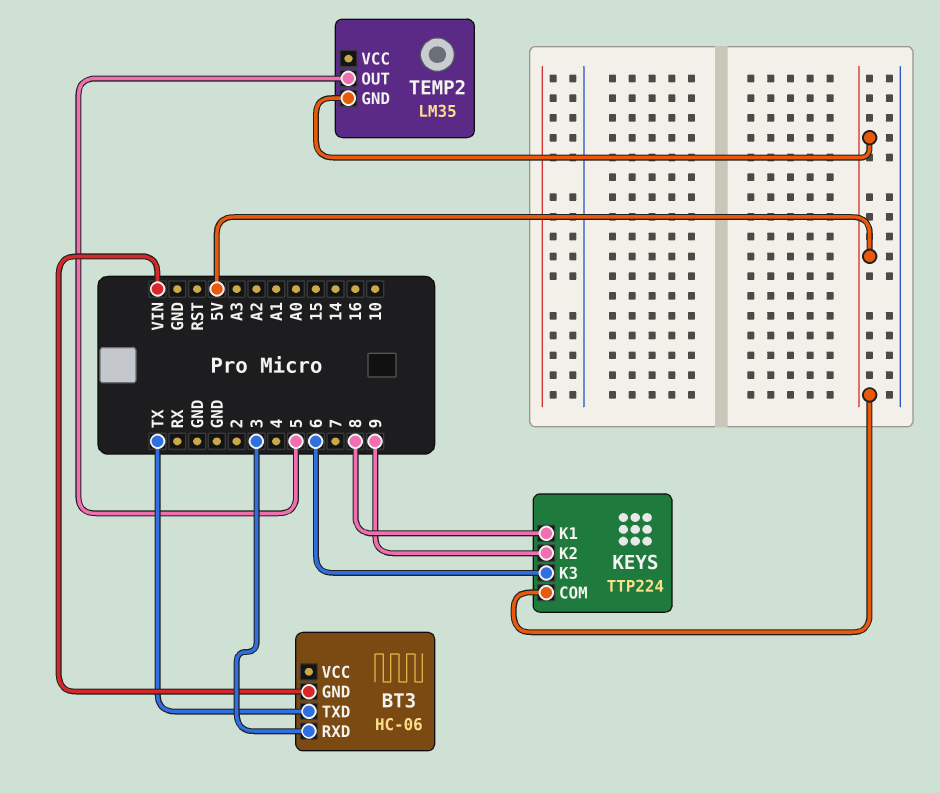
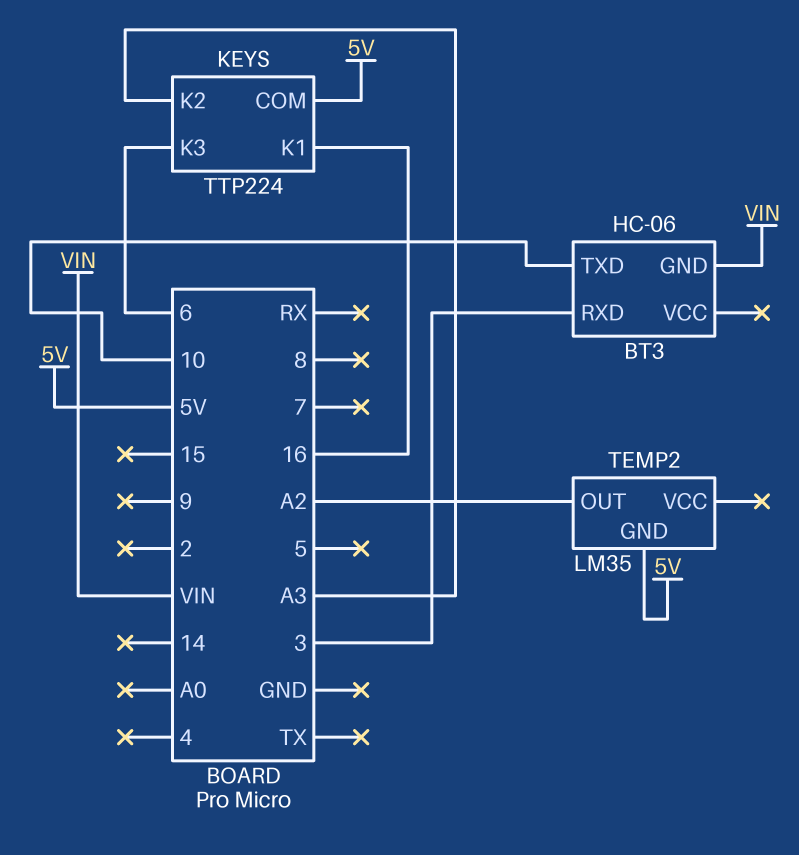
BT3 pin TXD: TX -> 10
KEYS pin K1: 8 -> 16
KEYS pin K2: 9 -> A3
TEMP2 pin OUT: 5 -> A2

